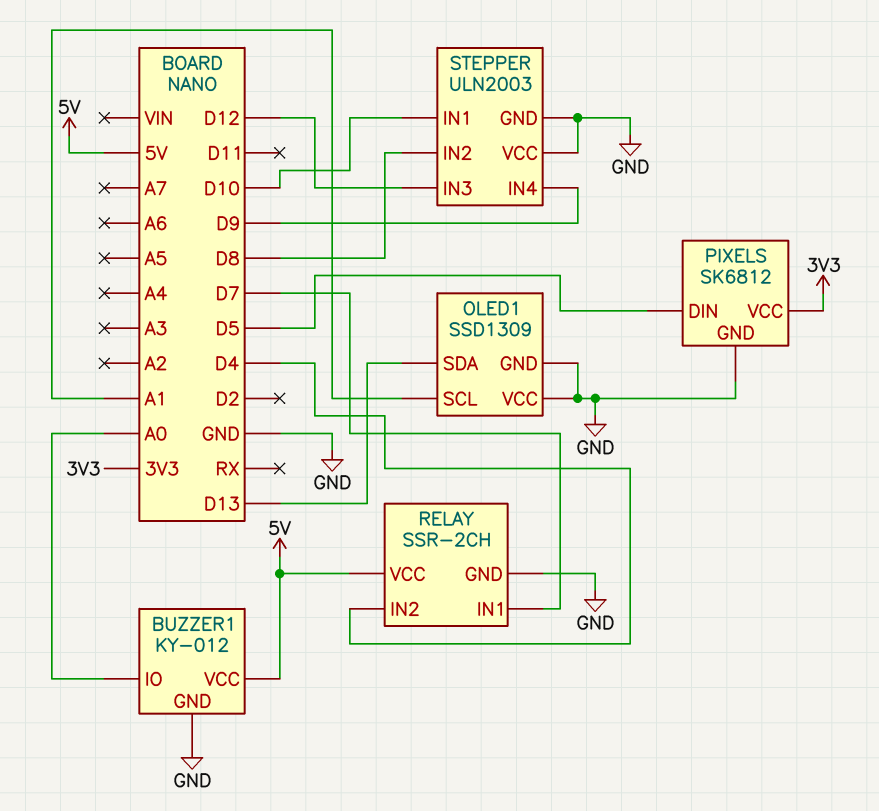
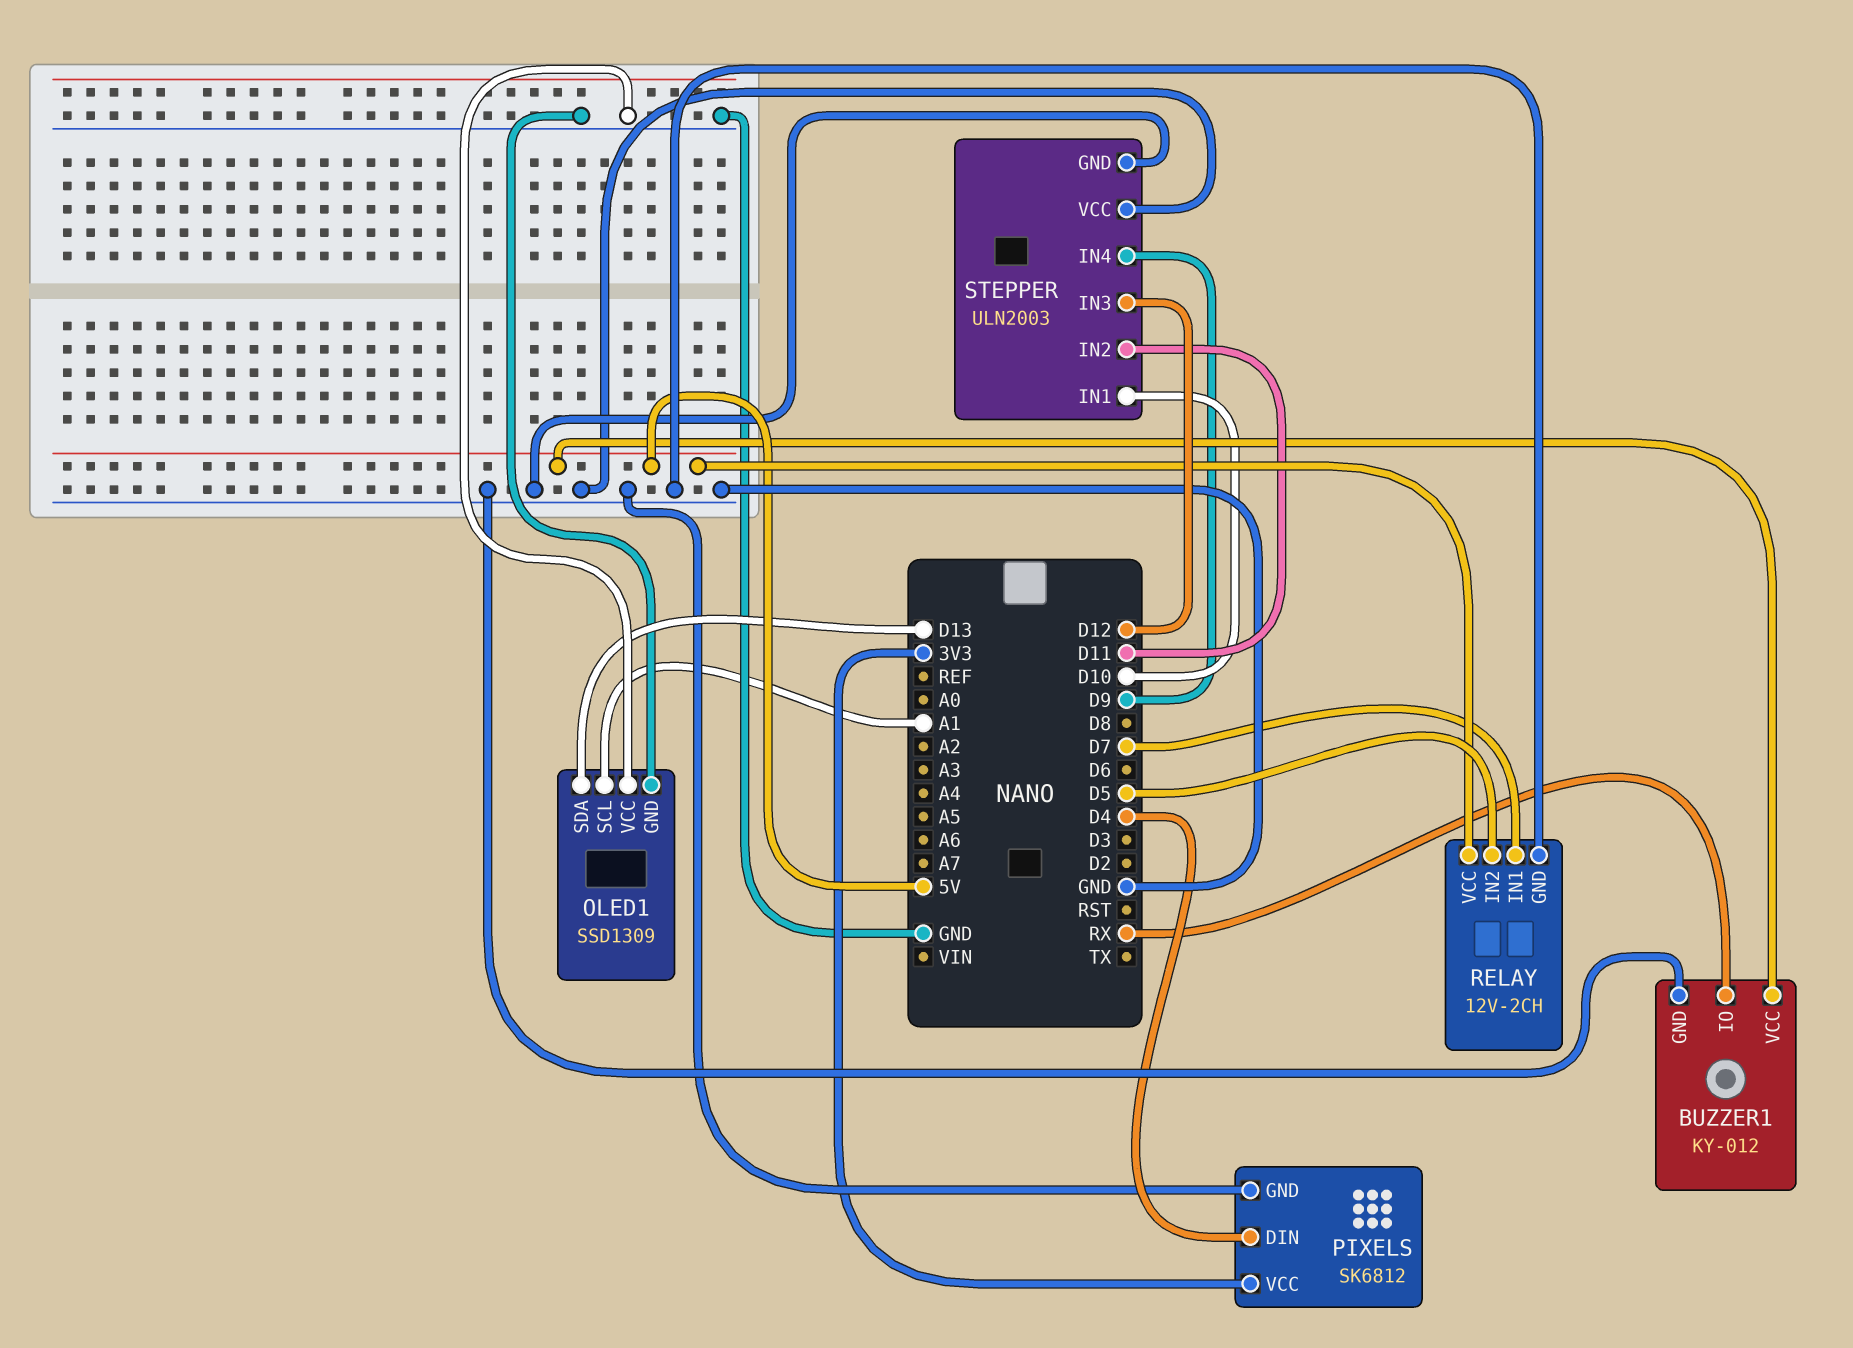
BUZZER1 pin IO: A0 -> RX
PIXELS pin DIN: D5 -> D4
RELAY: SSR-2CH -> 12V-2CH
RELAY pin IN2: D4 -> D5
STEPPER pin IN2: D8 -> D11

